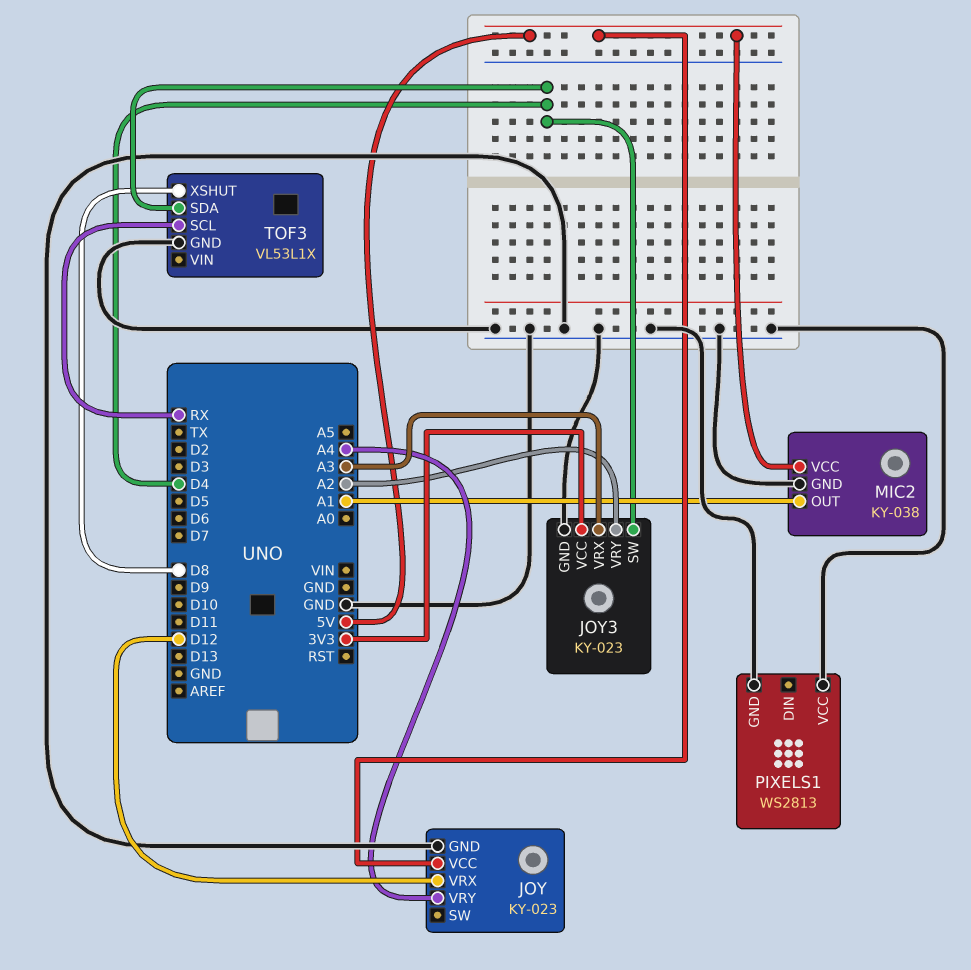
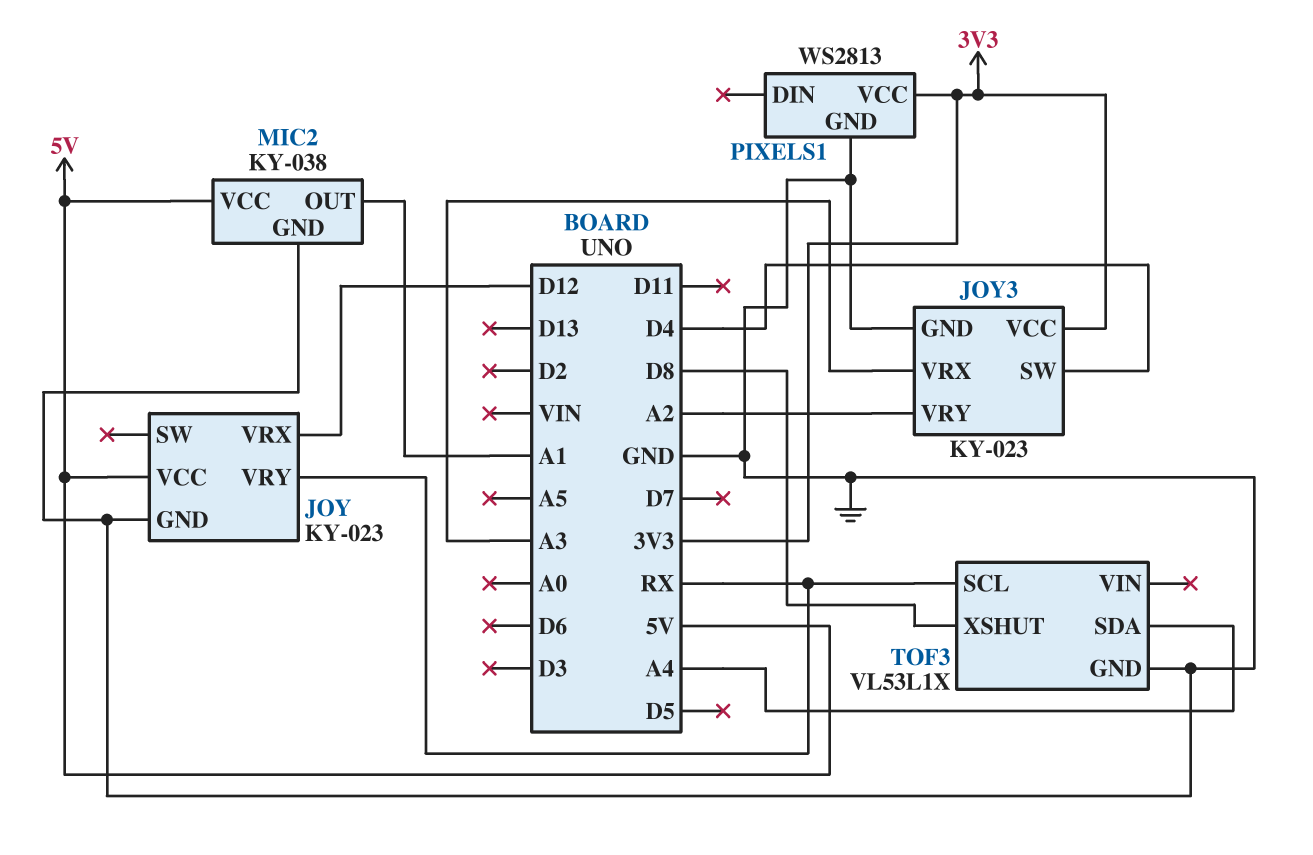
JOY pin VRY: A4 -> RX
PIXELS1 pin VCC: GND -> 3V3
TOF3 pin SDA: D4 -> A4

